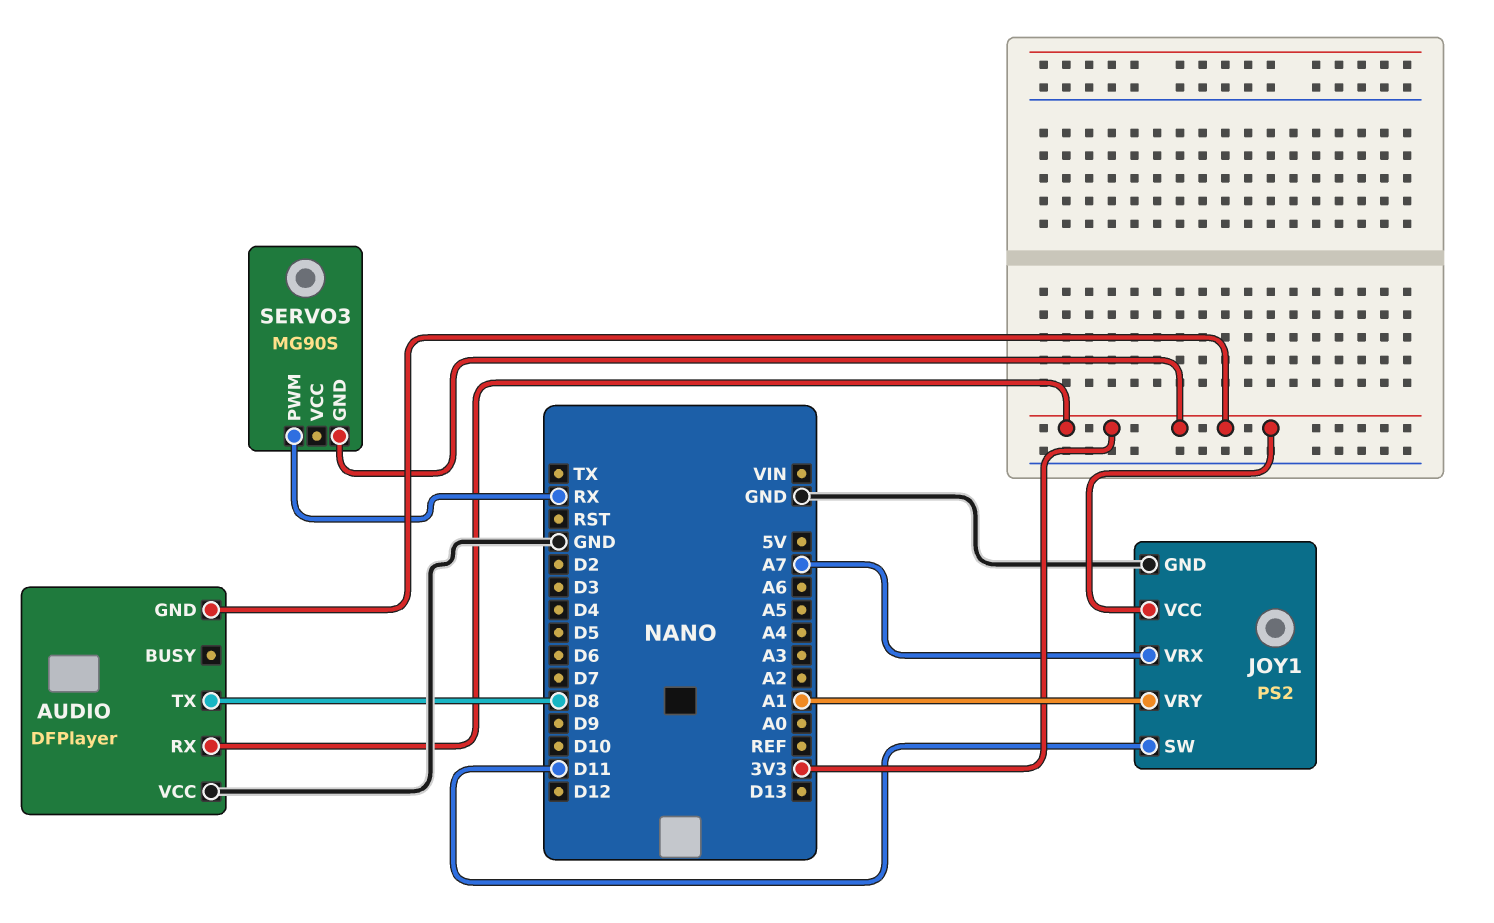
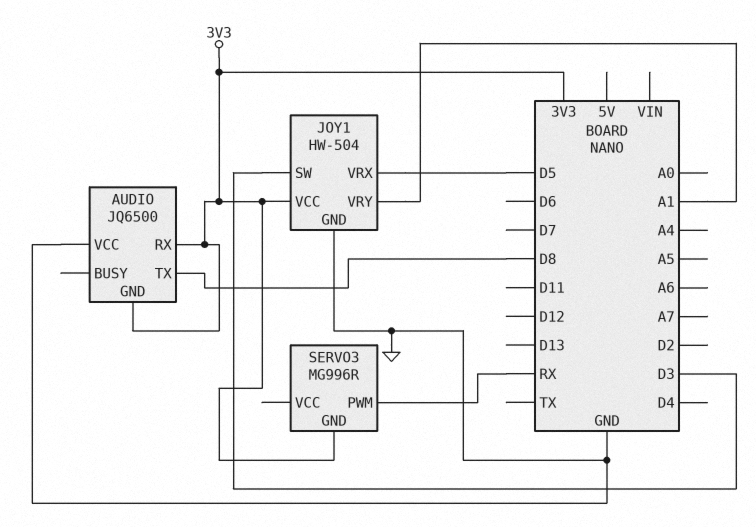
AUDIO: DFPlayer -> JQ6500
JOY1: PS2 -> HW-504
JOY1 pin SW: D11 -> D3
JOY1 pin VRX: A7 -> D5
SERVO3: MG90S -> MG996R

